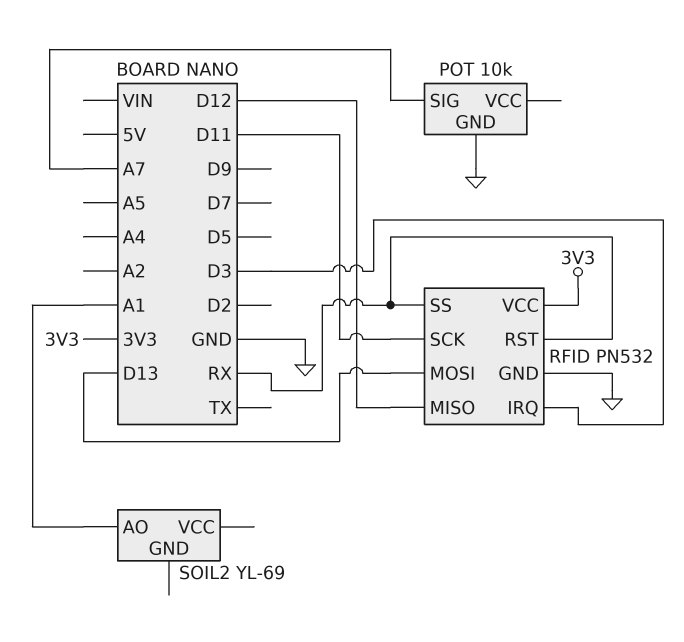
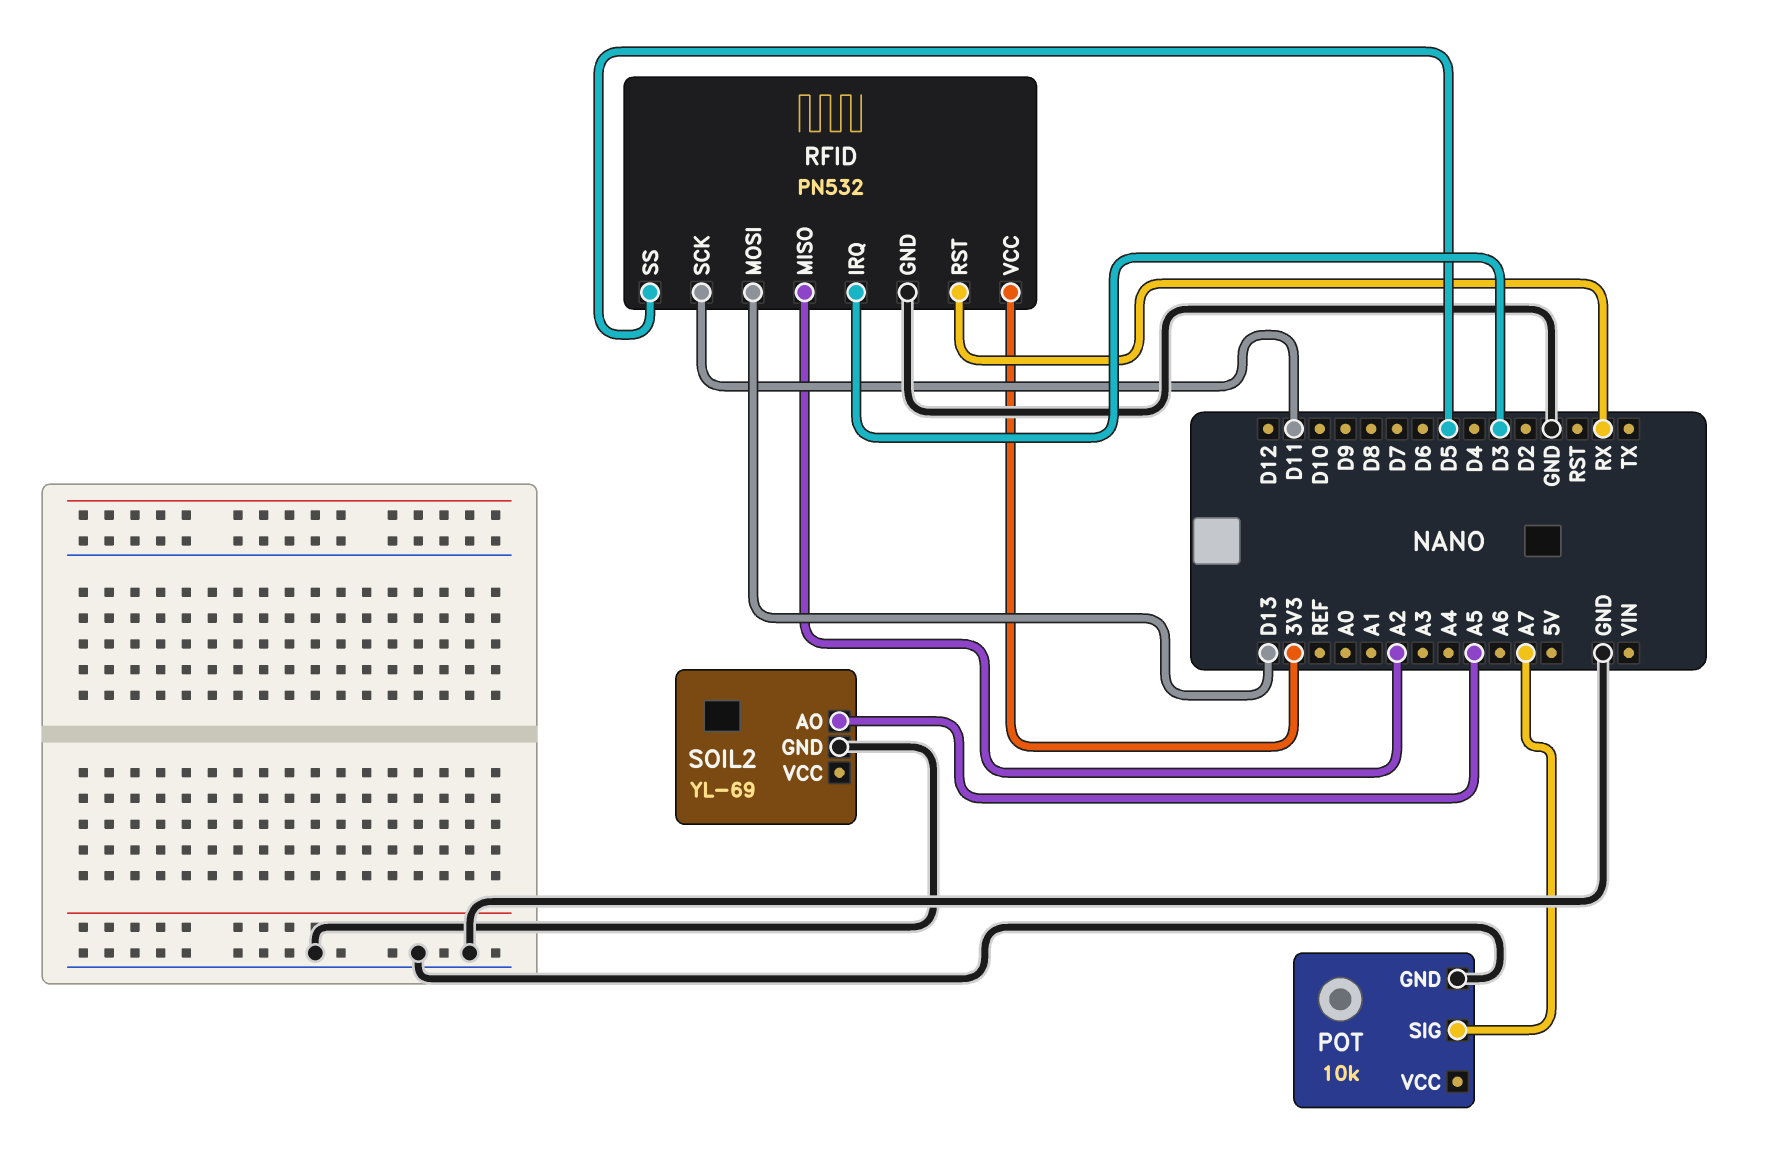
RFID pin MISO: D12 -> A2
RFID pin SS: RX -> D5
SOIL2 pin AO: A1 -> A5
SOIL2 pin GND: none -> GND

